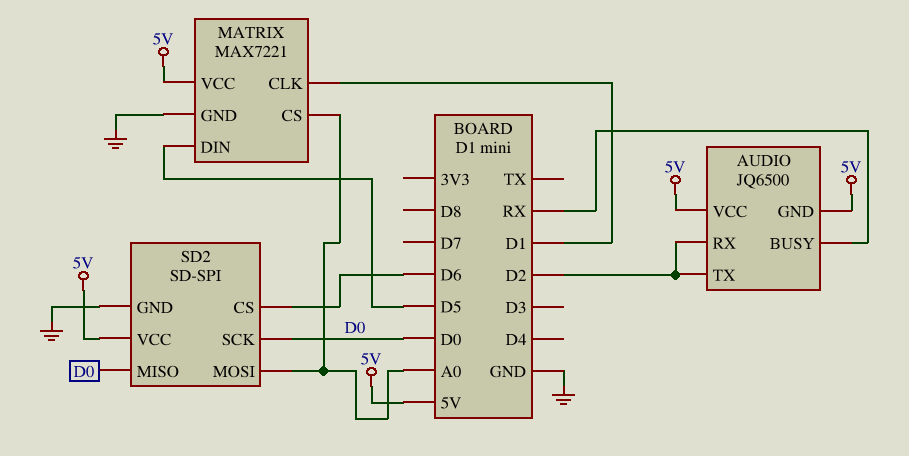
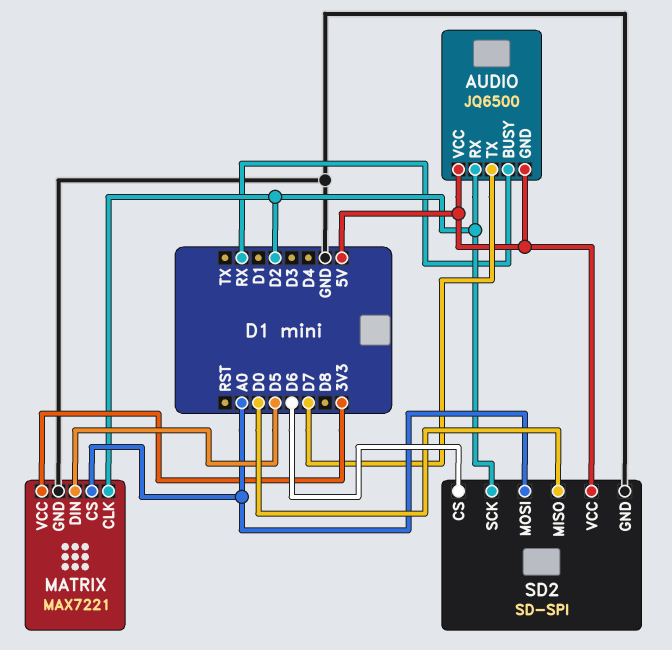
AUDIO pin TX: D2 -> D7
MATRIX pin CLK: D1 -> D2
MATRIX pin VCC: 5V -> 3V3
SD2 pin SCK: D0 -> D2

